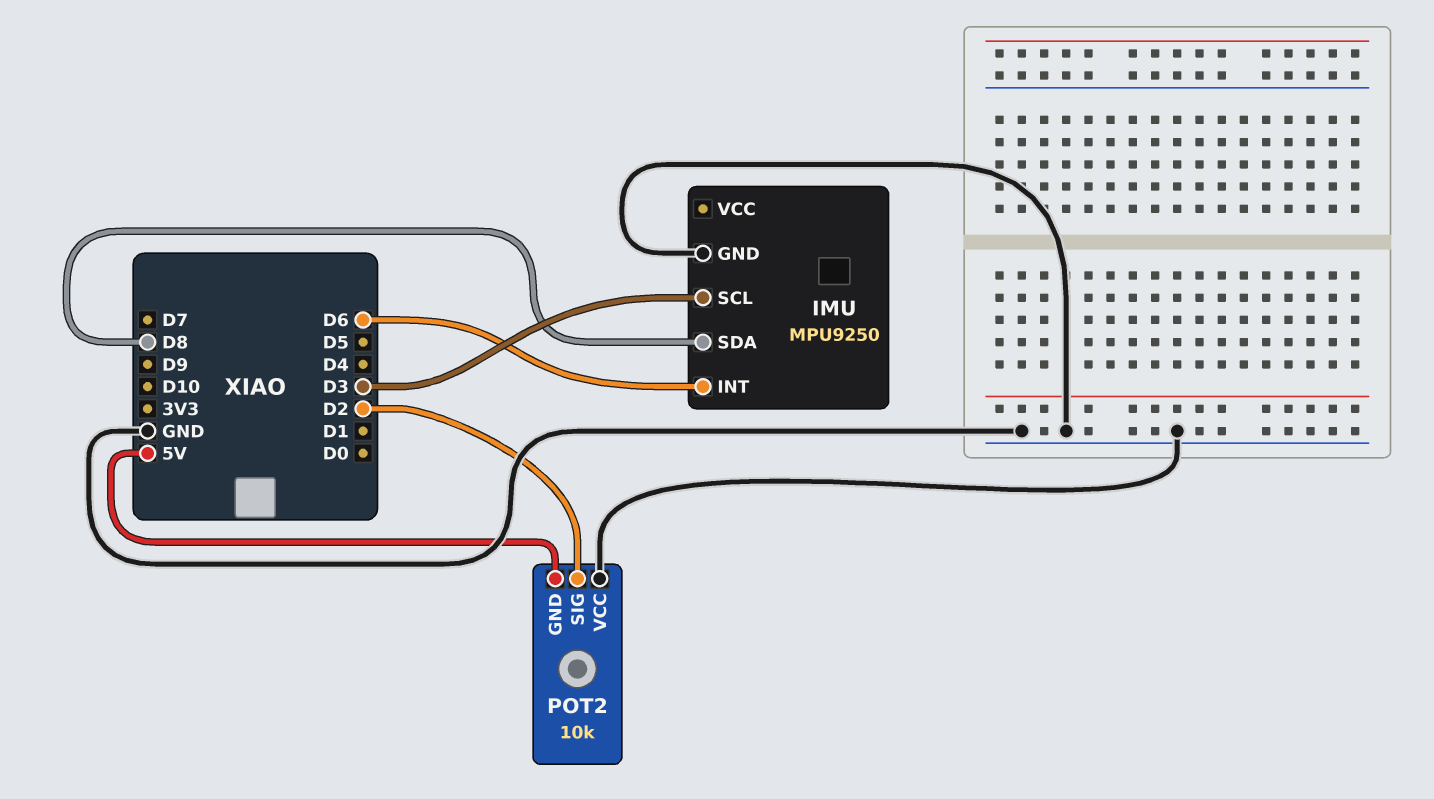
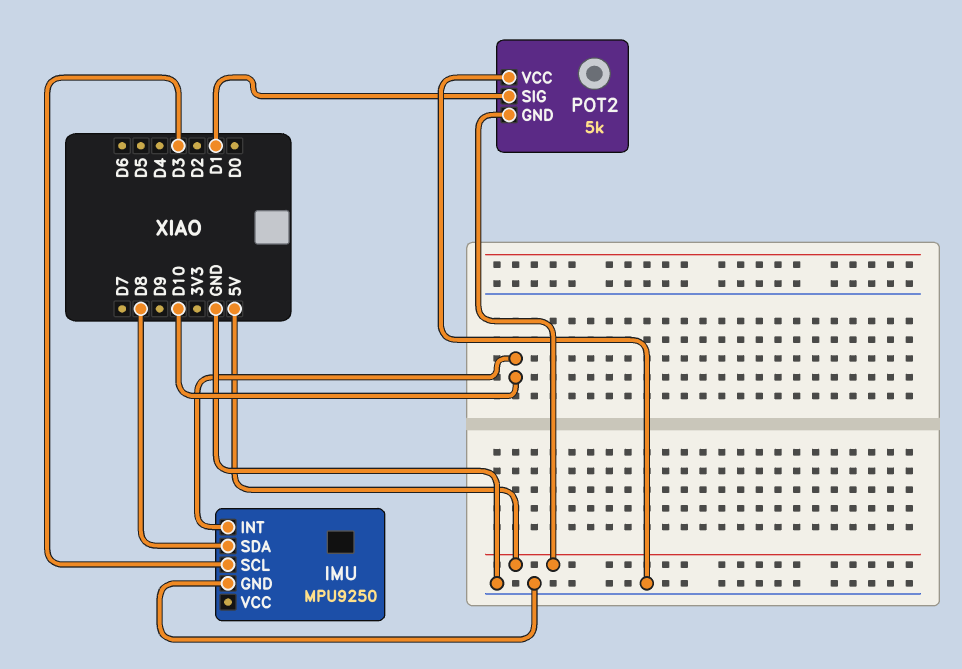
IMU pin INT: D6 -> D10
POT2: 10k -> 5k
POT2 pin SIG: D2 -> D1

